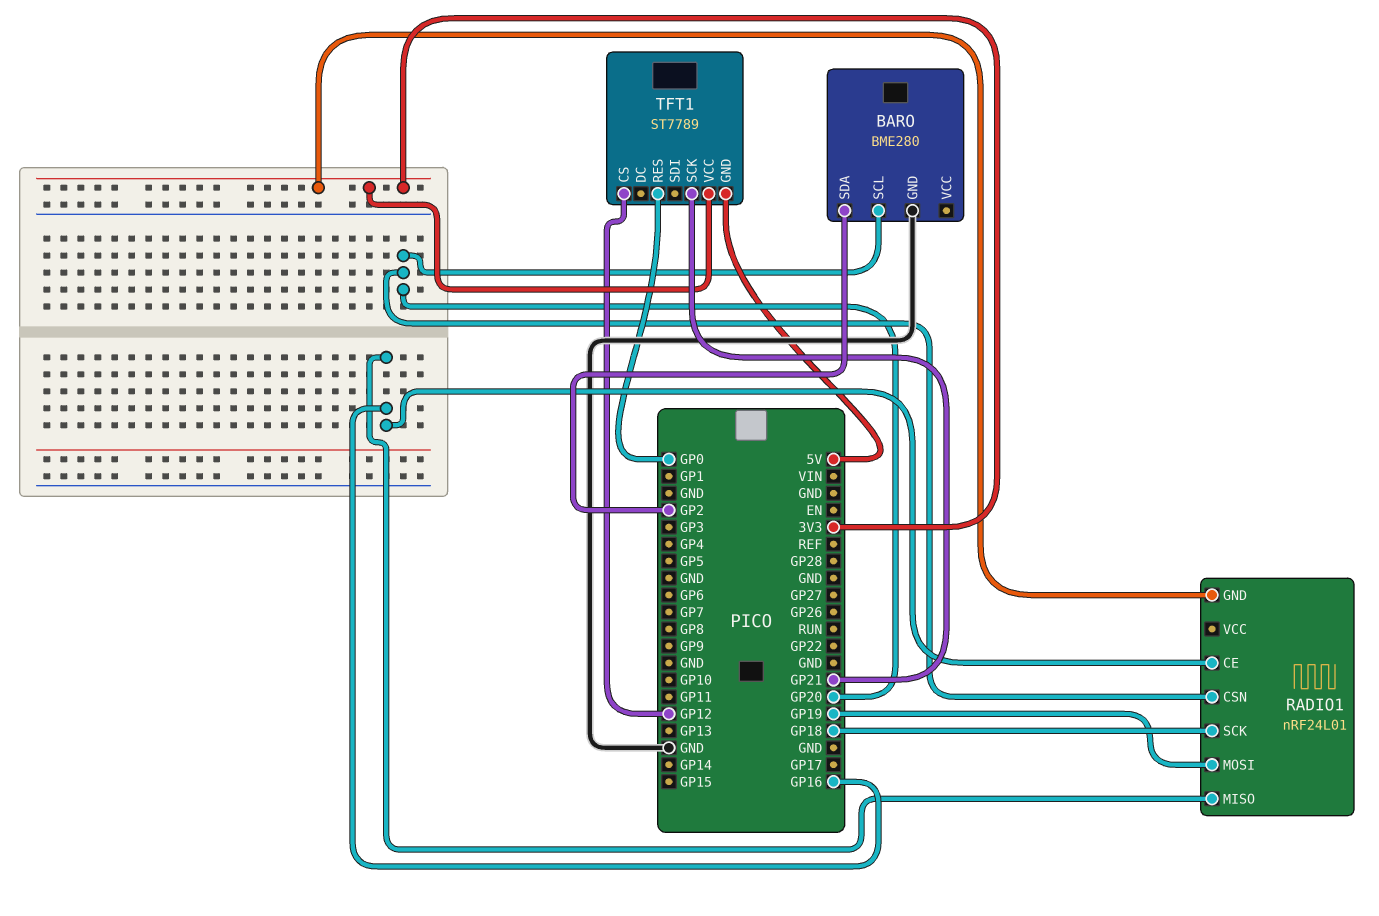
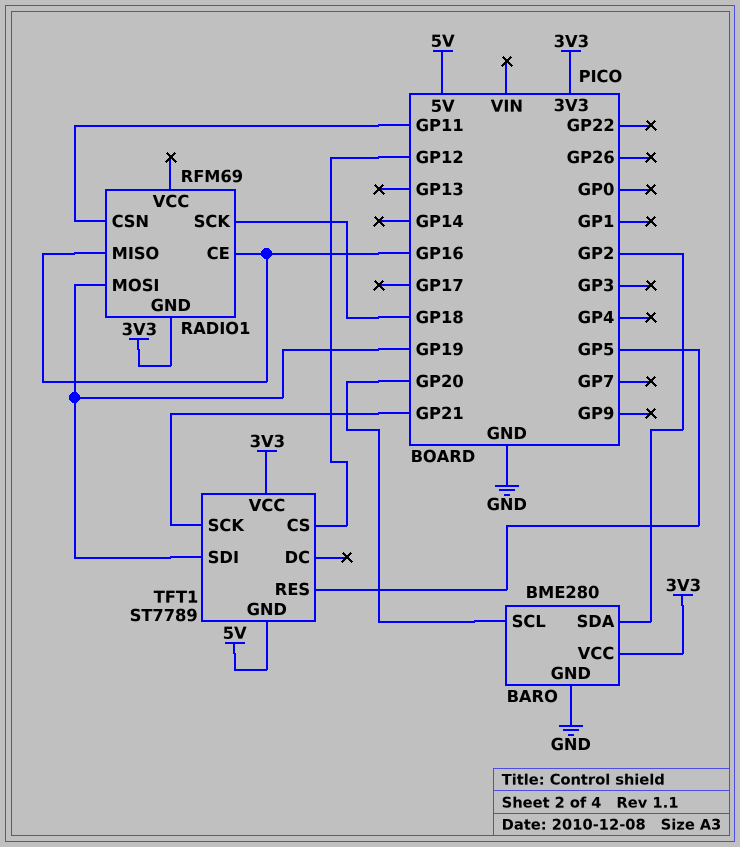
BARO pin VCC: none -> 3V3
RADIO1: nRF24L01 -> RFM69
RADIO1 pin CSN: GP20 -> GP11
TFT1 pin RES: GP0 -> GP5
TFT1 pin SDI: none -> GP19

